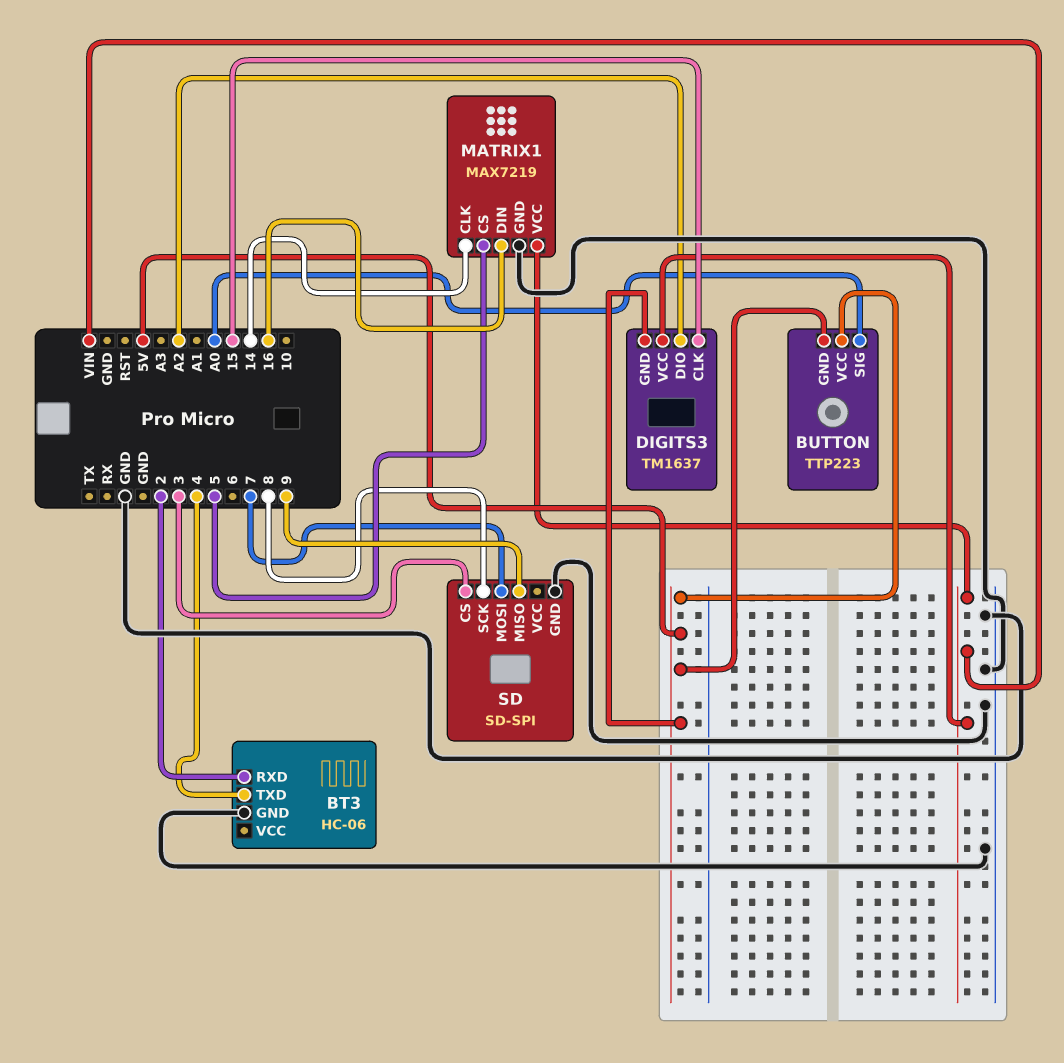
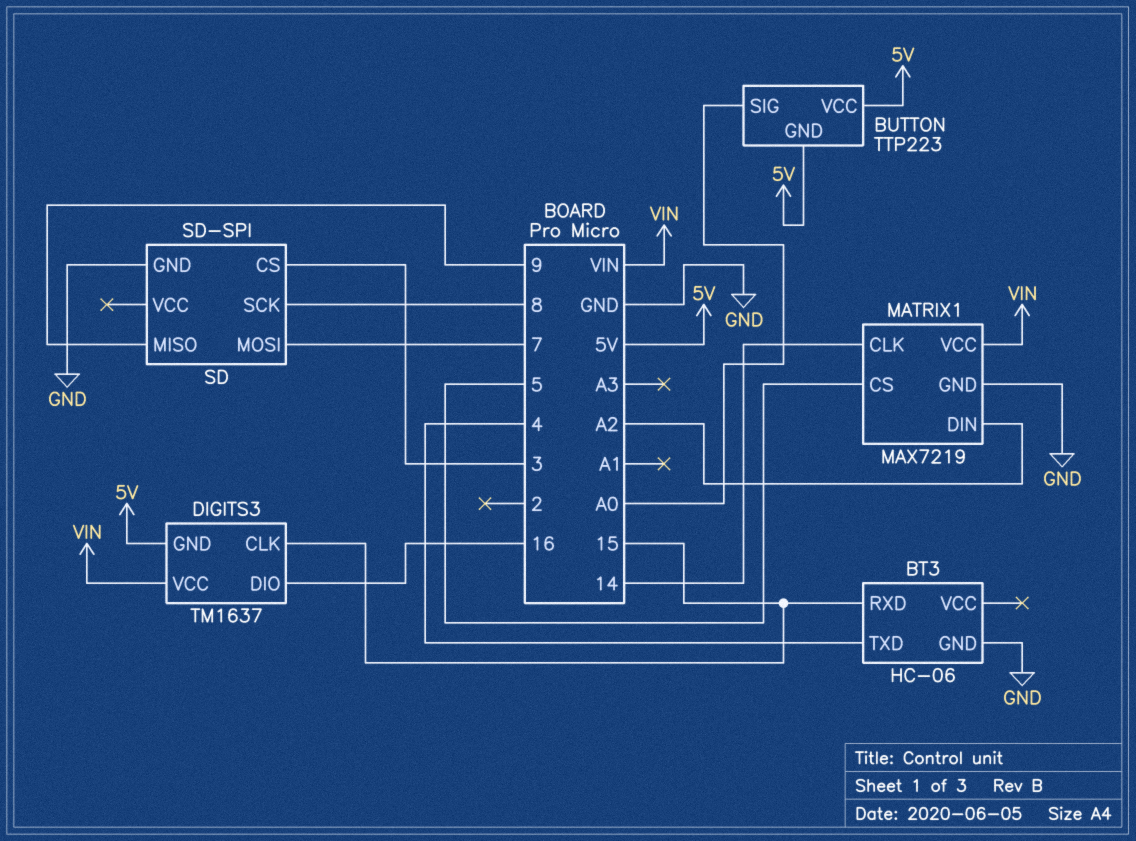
BT3 pin RXD: 2 -> 15
DIGITS3 pin DIO: A2 -> 16
MATRIX1 pin DIN: 16 -> A2

